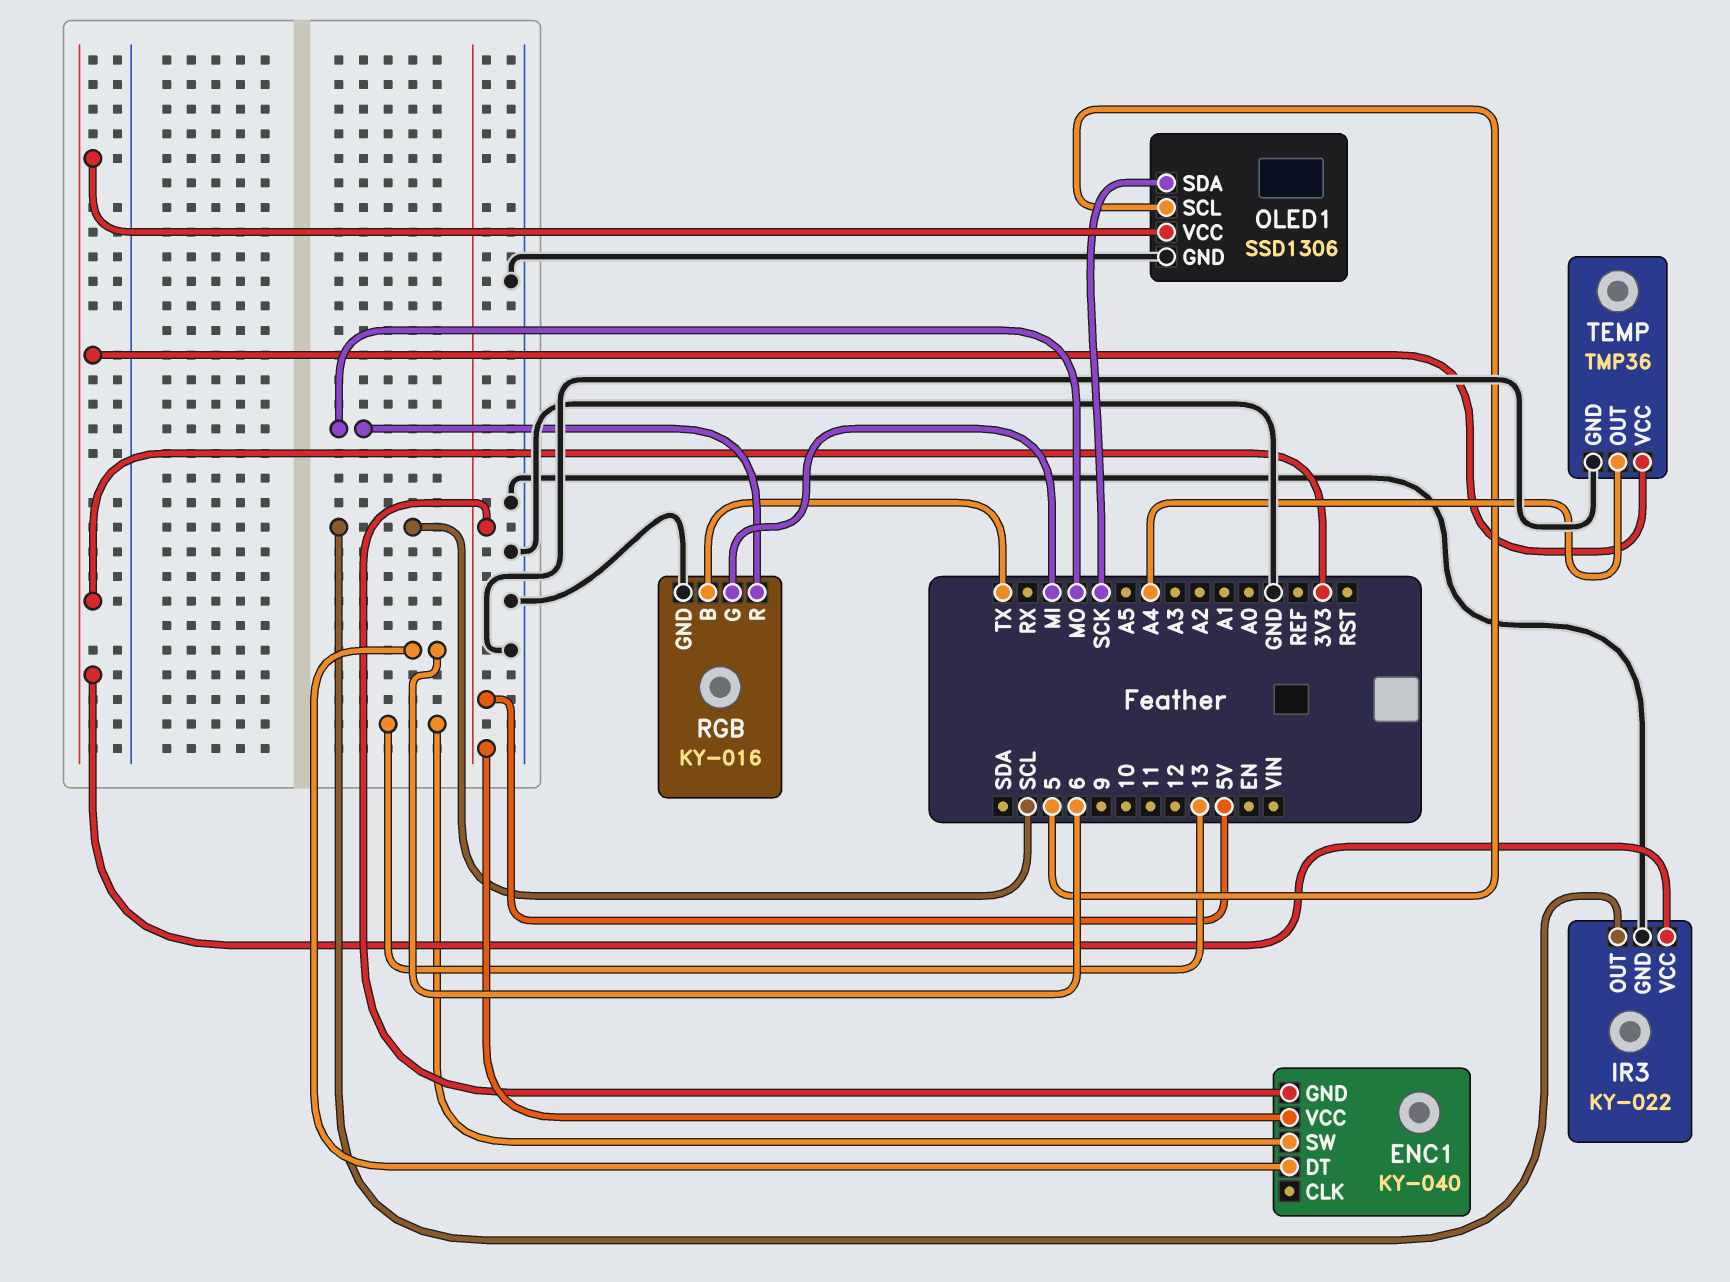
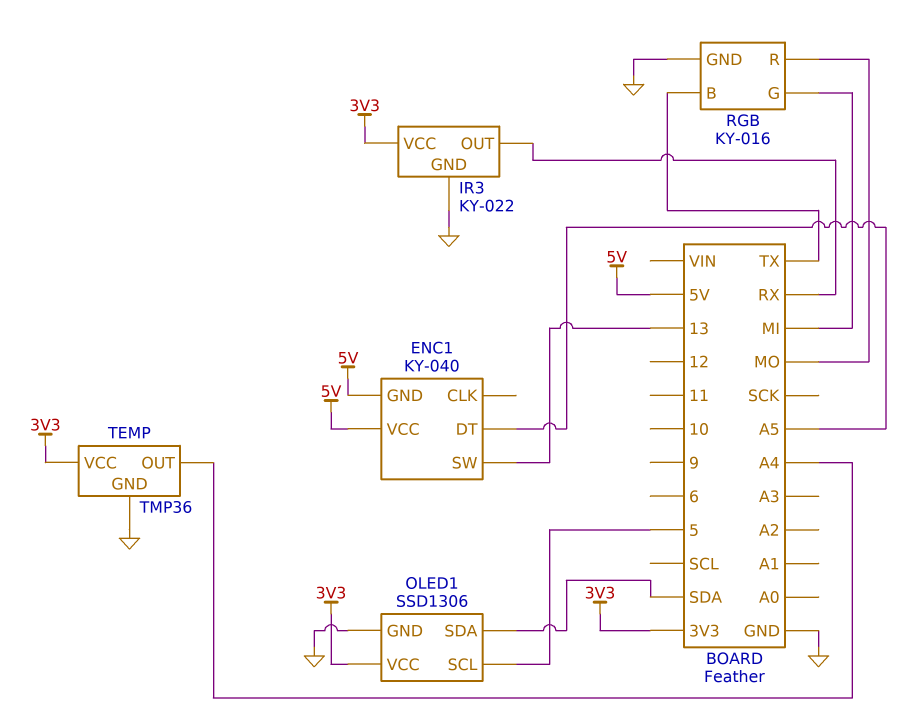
ENC1 pin DT: 6 -> A5
IR3 pin OUT: SCL -> RX
OLED1 pin SDA: SCK -> SDA

